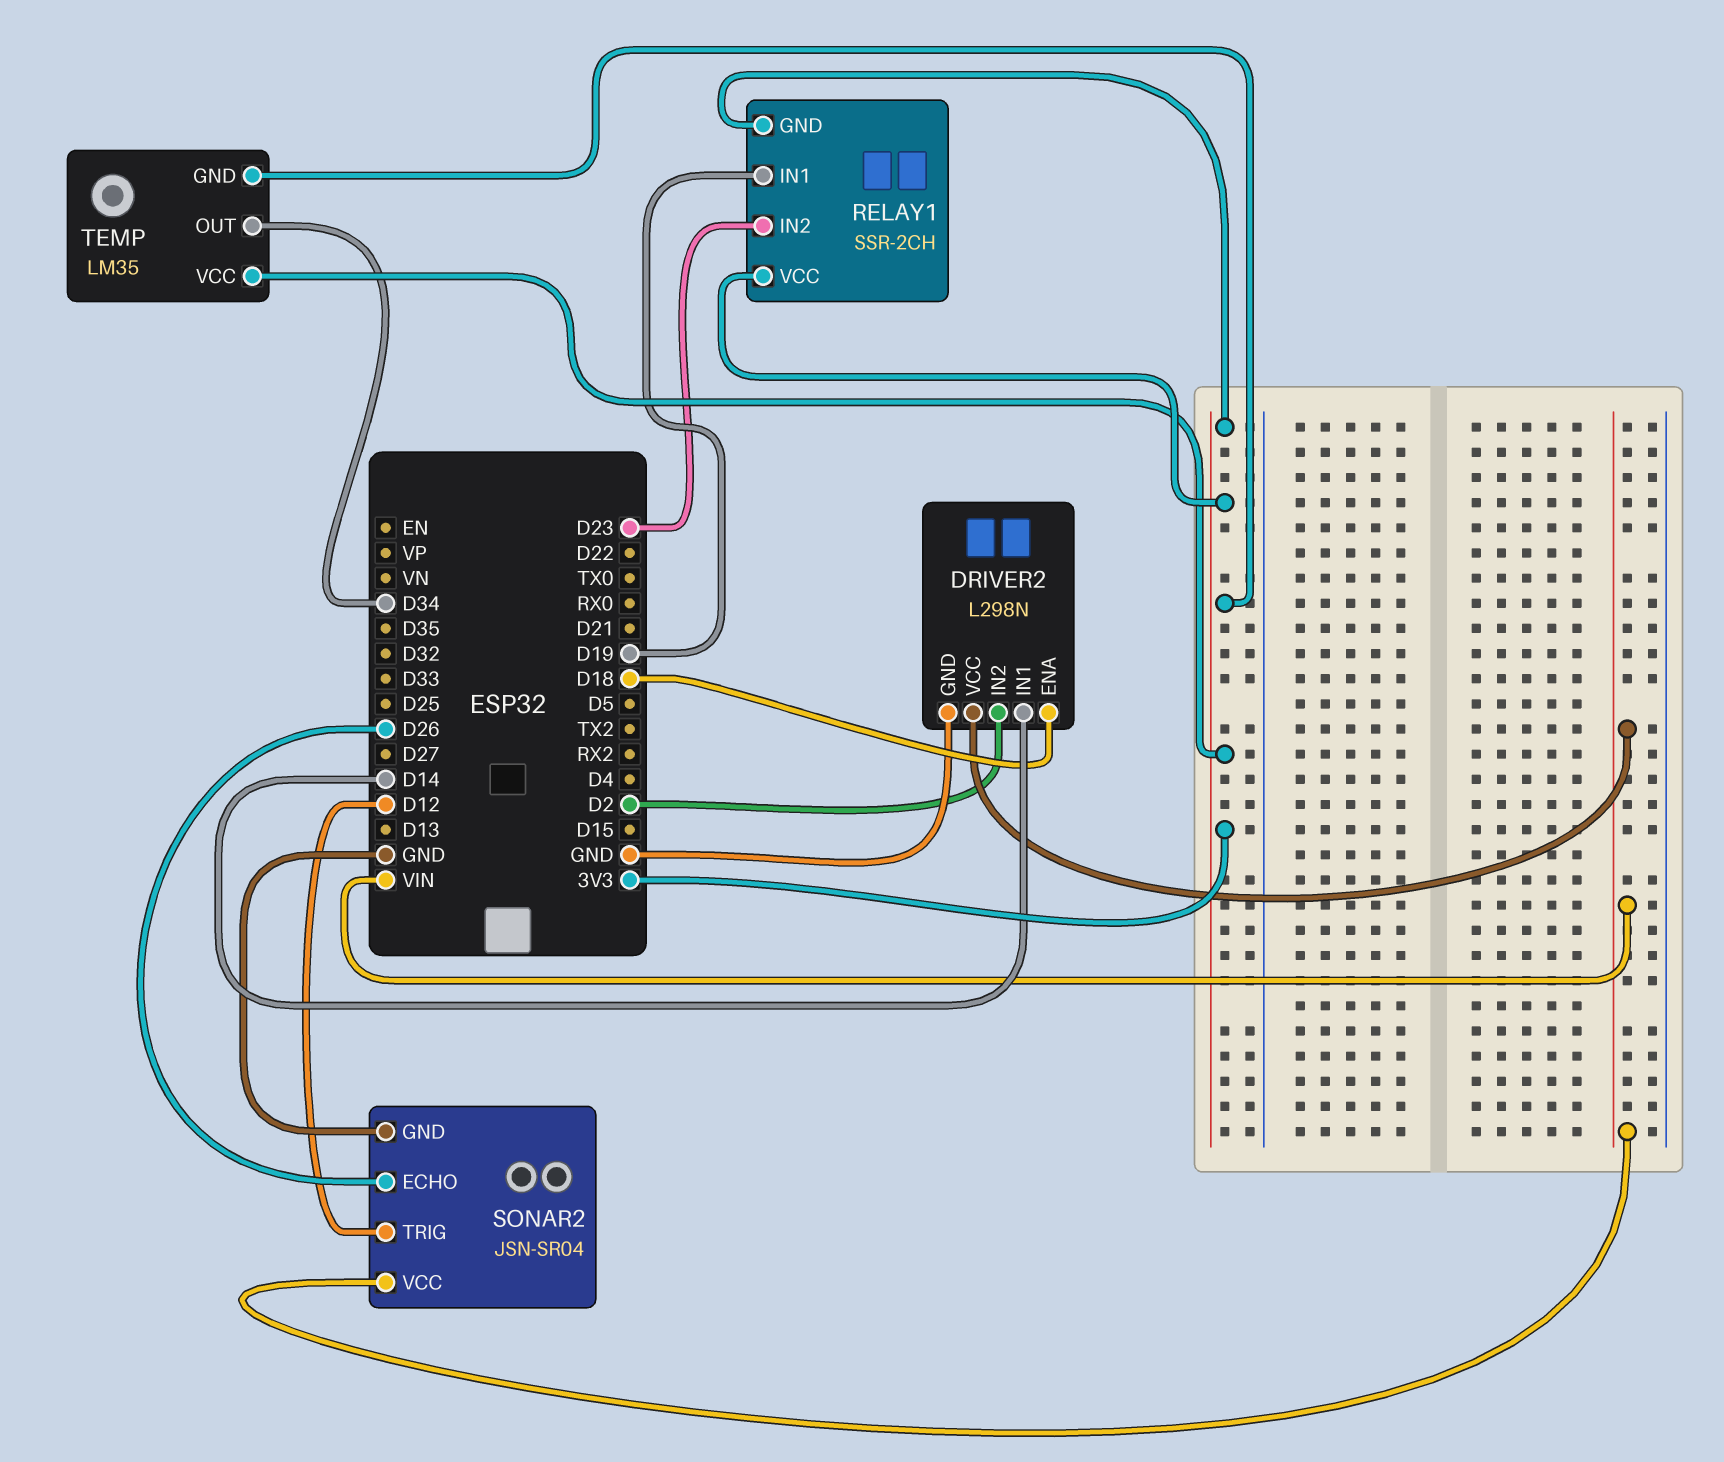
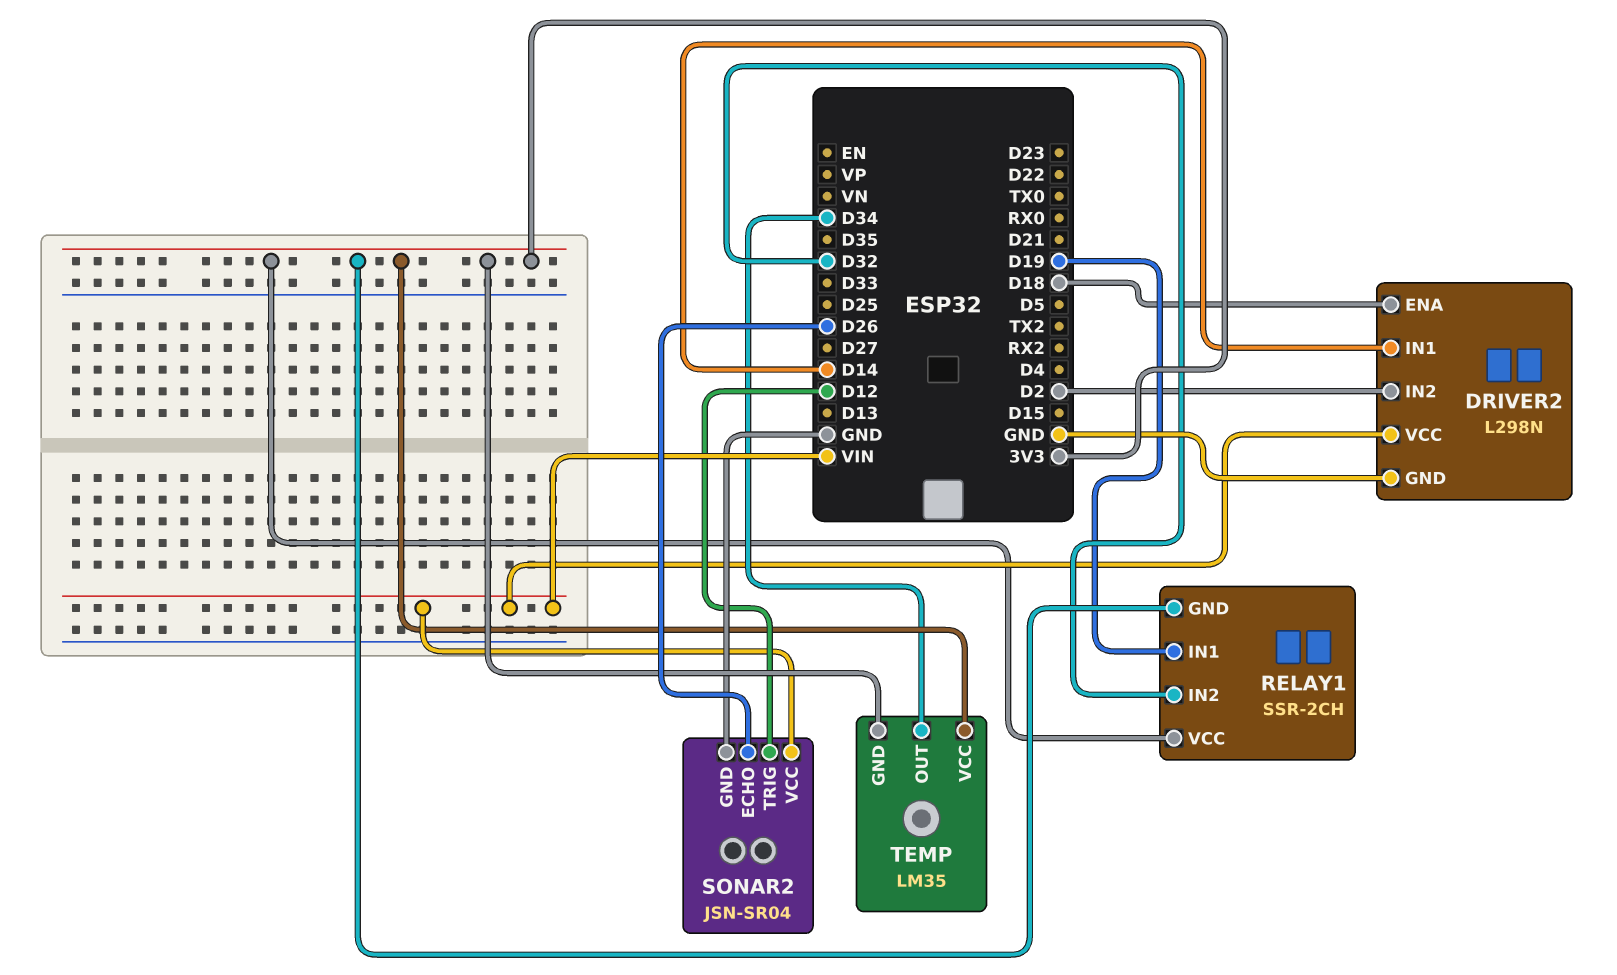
RELAY1 pin IN2: D23 -> D32

